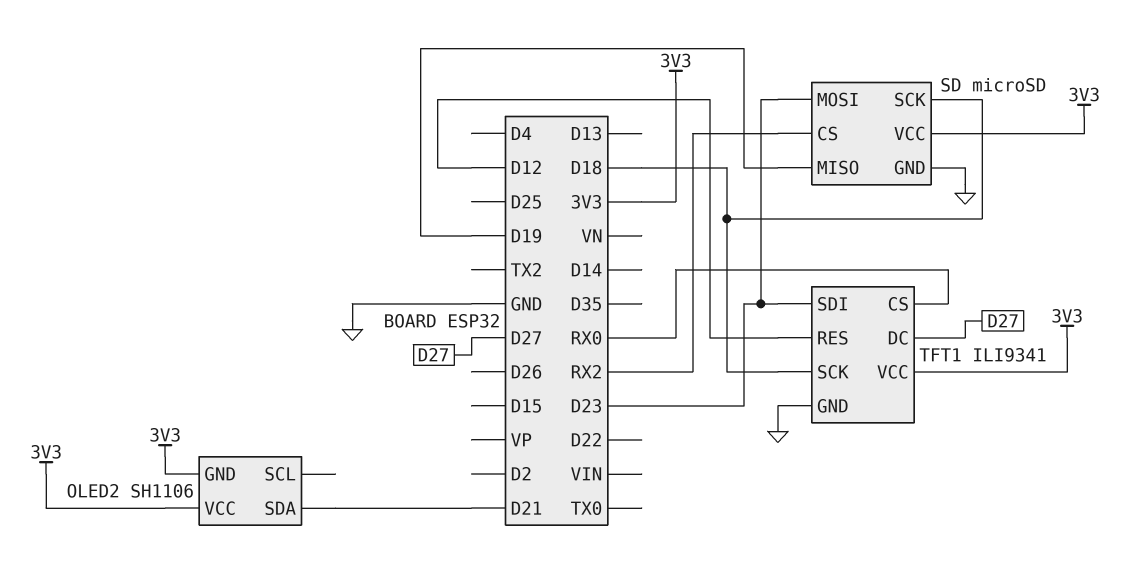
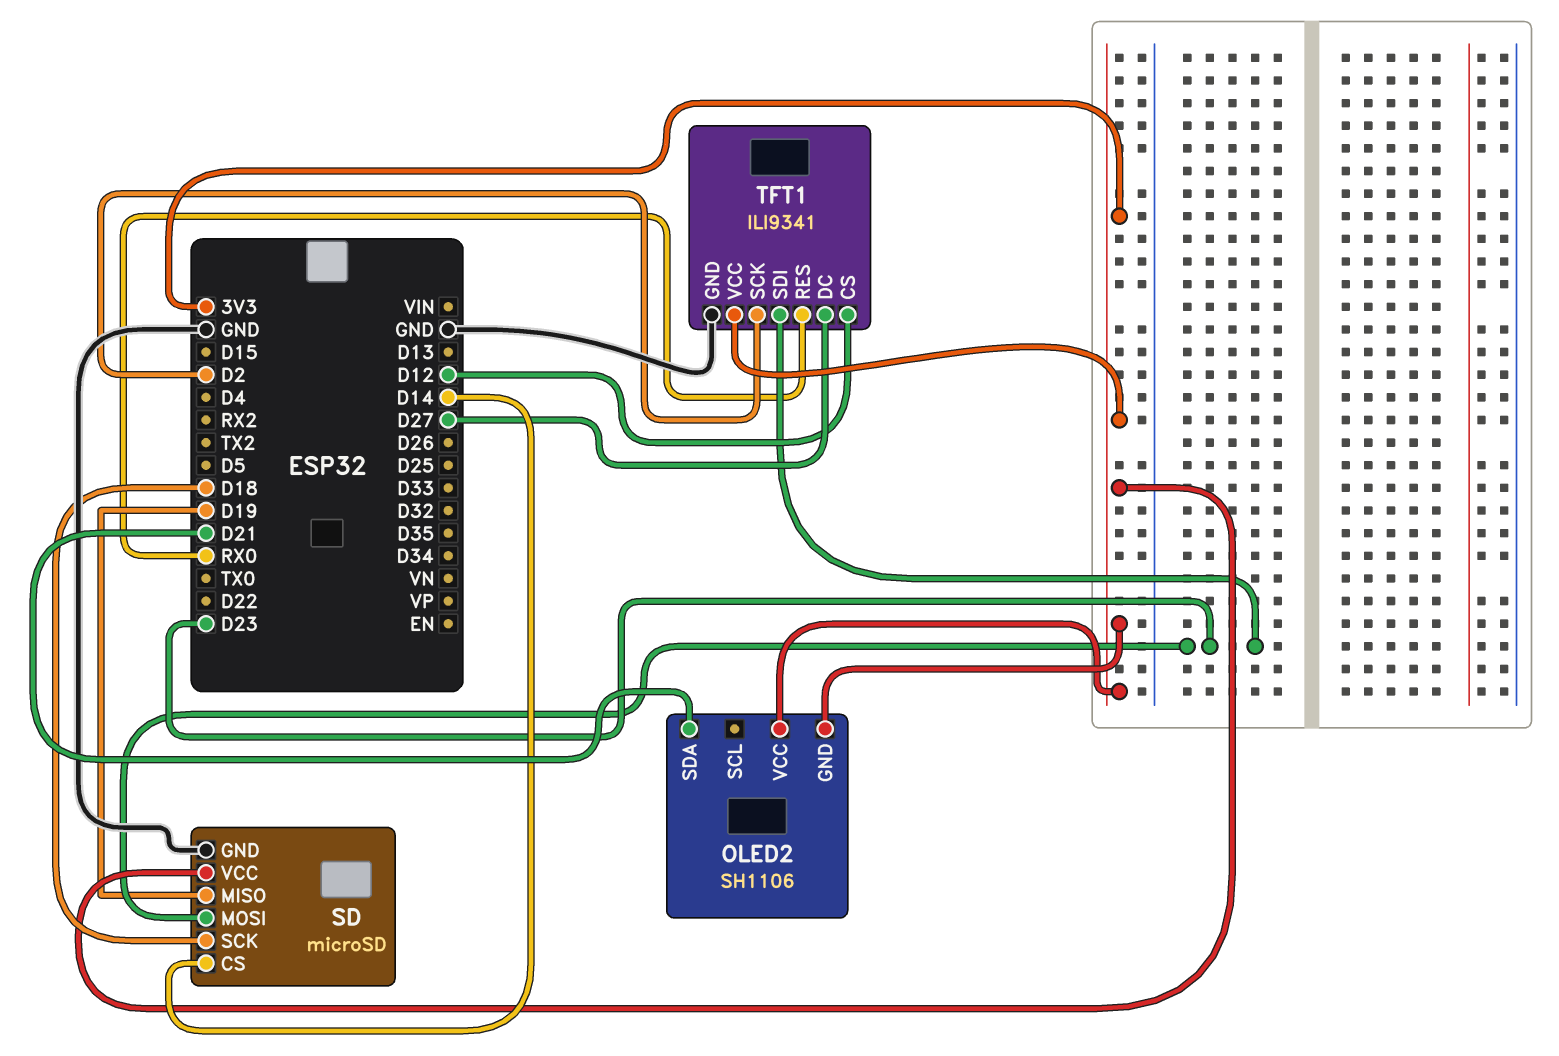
SD pin CS: RX2 -> D14
TFT1 pin CS: RX0 -> D12
TFT1 pin RES: D12 -> RX0
TFT1 pin SCK: D18 -> D2

